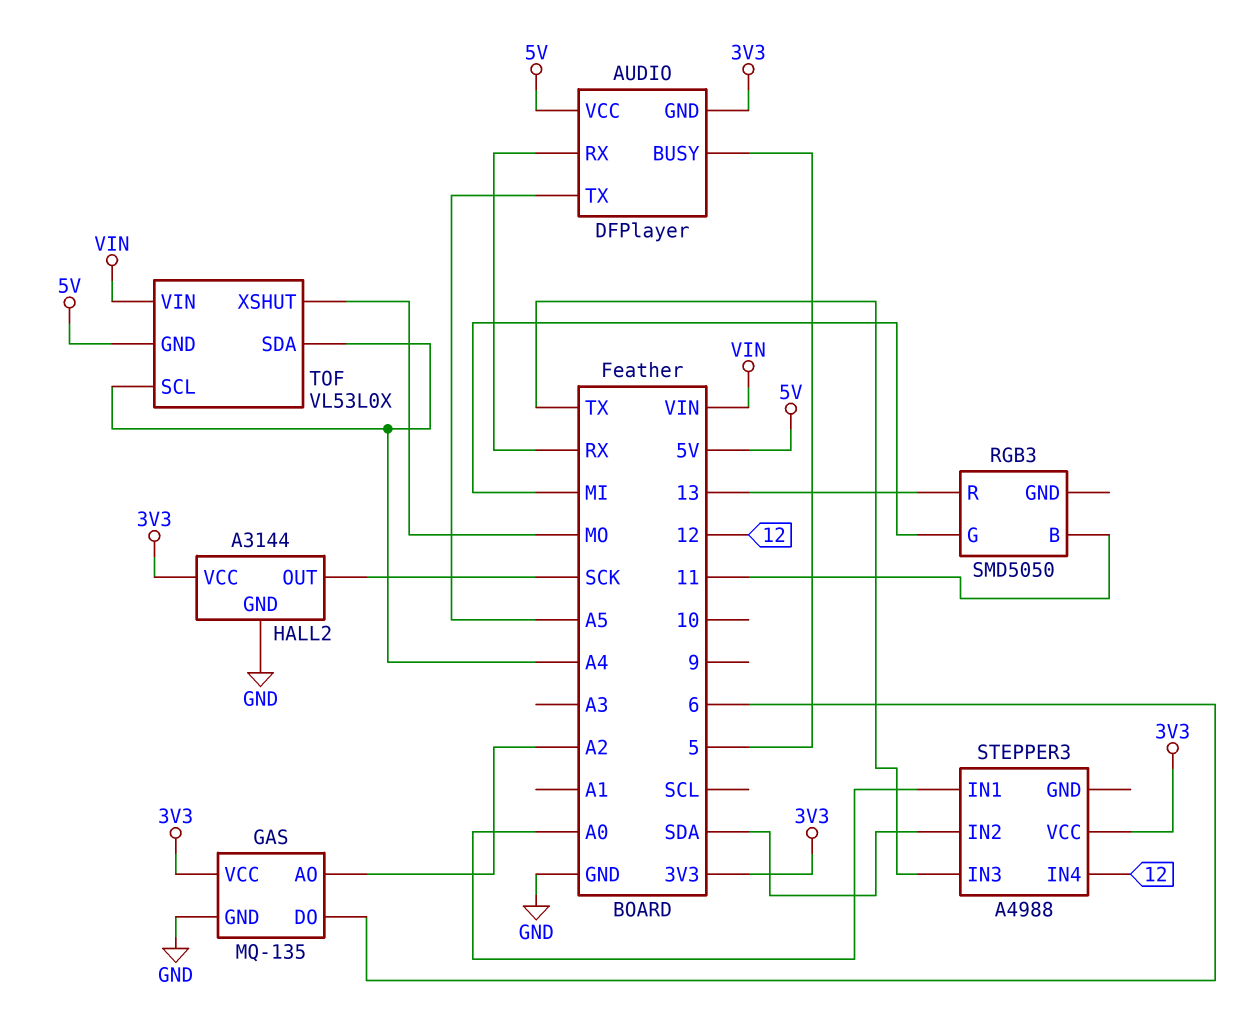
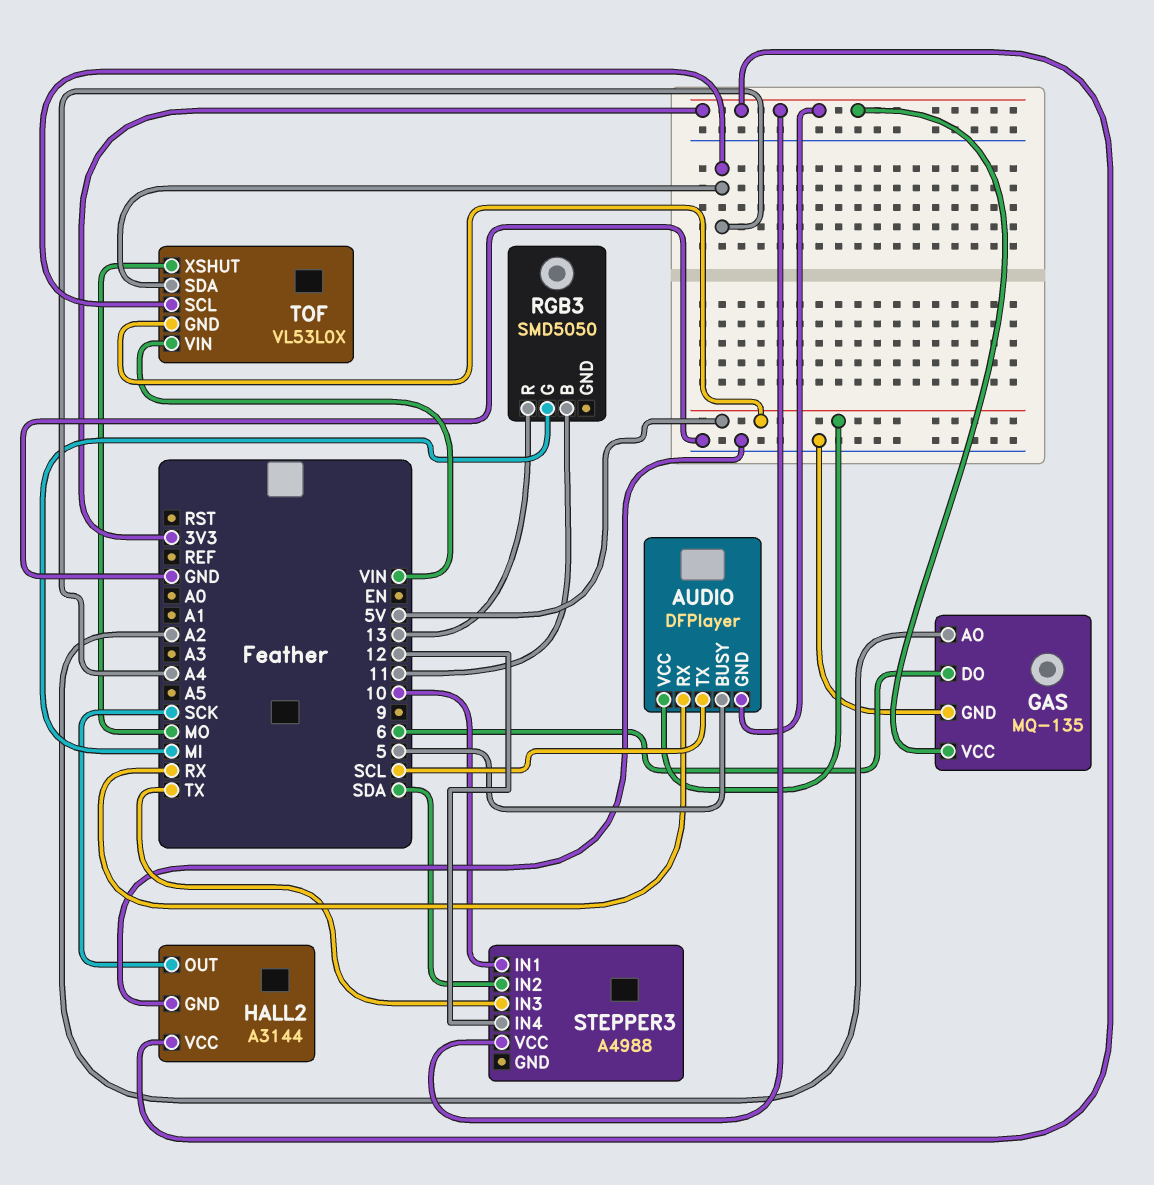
AUDIO pin TX: A5 -> SCL
STEPPER3 pin IN1: A0 -> 10

